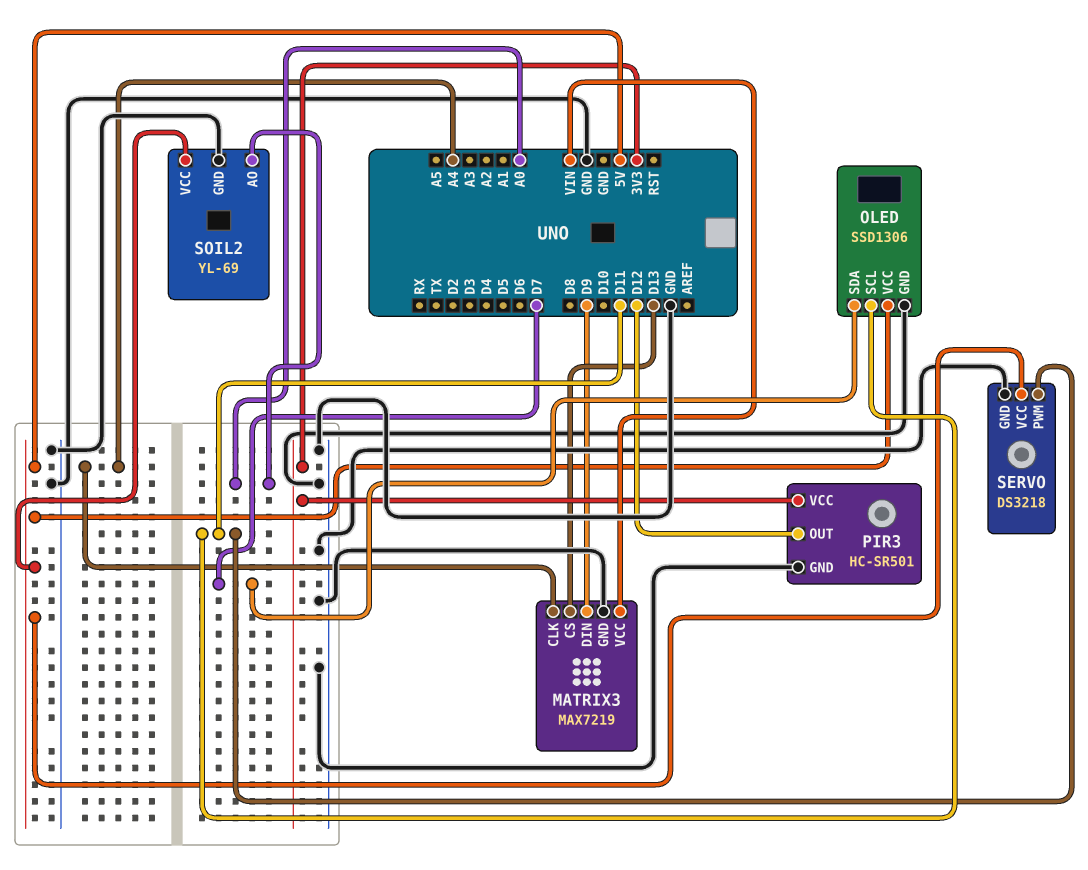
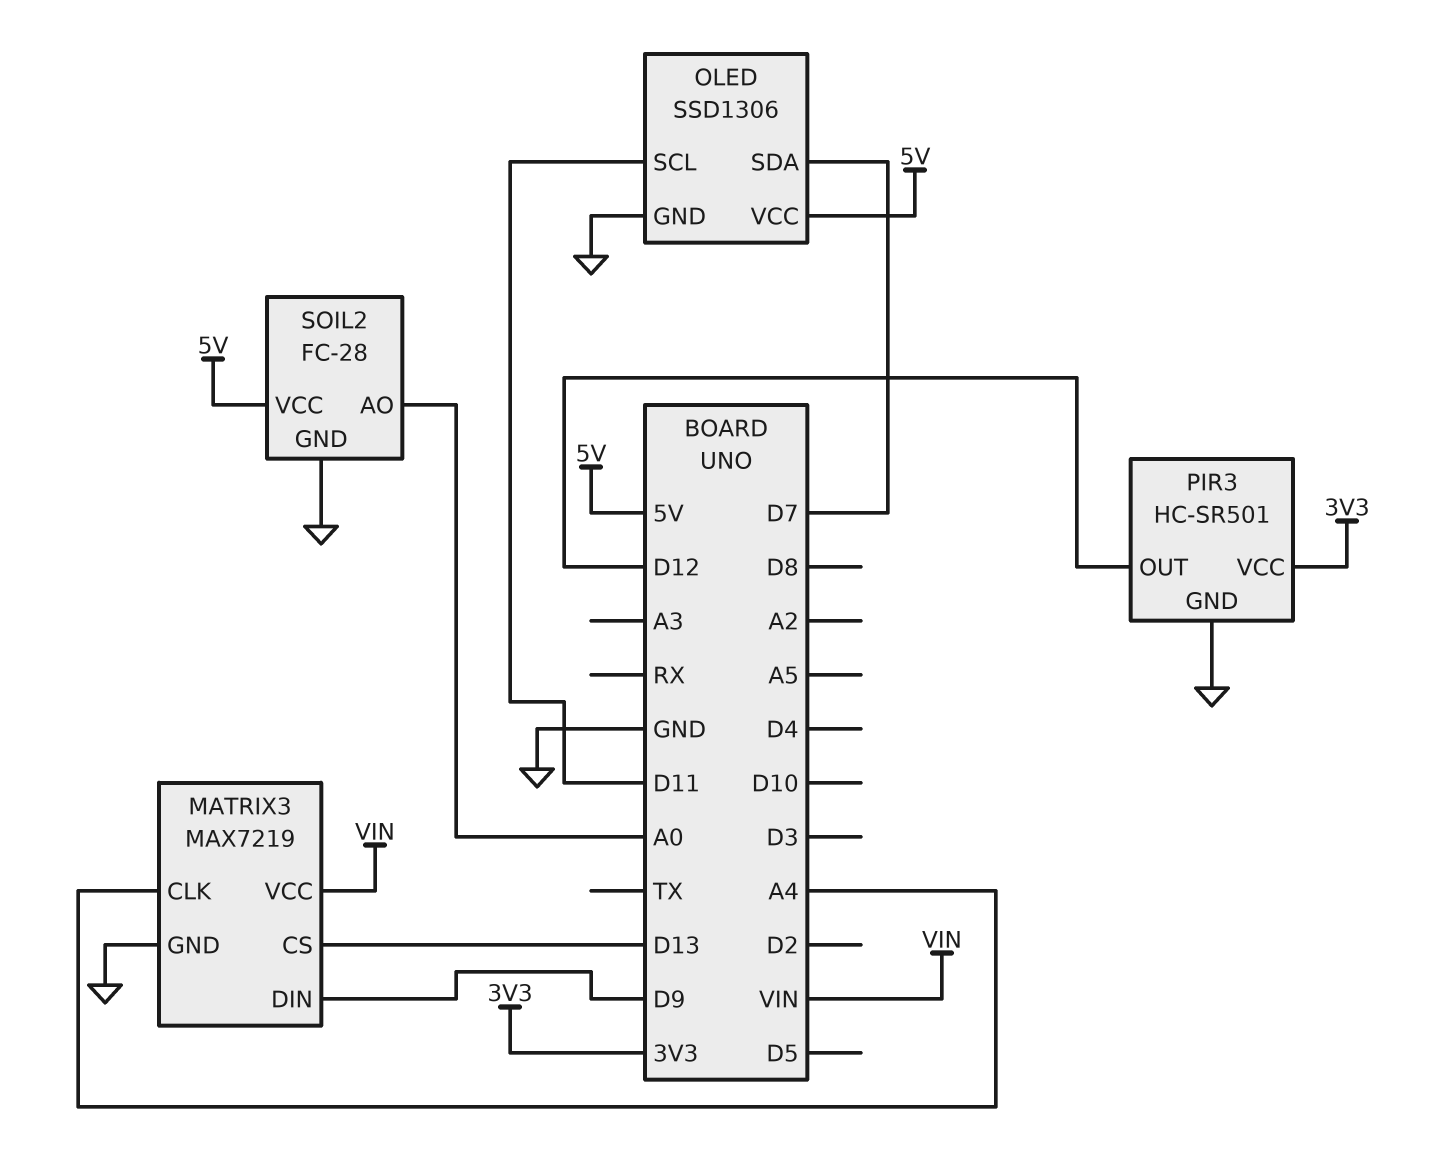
SERVO: DS3218 -> none
SERVO pin GND: GND -> none
SERVO pin PWM: D11 -> none
SERVO pin VCC: 5V -> none
SOIL2: YL-69 -> FC-28

